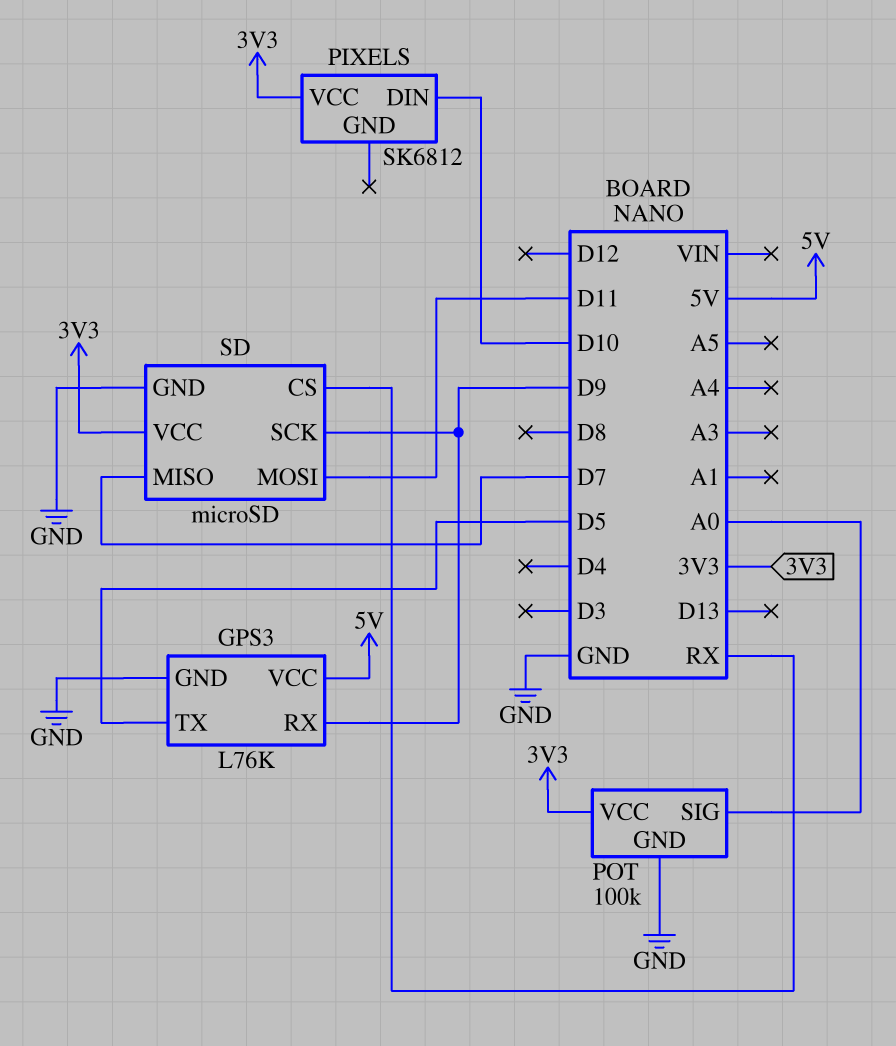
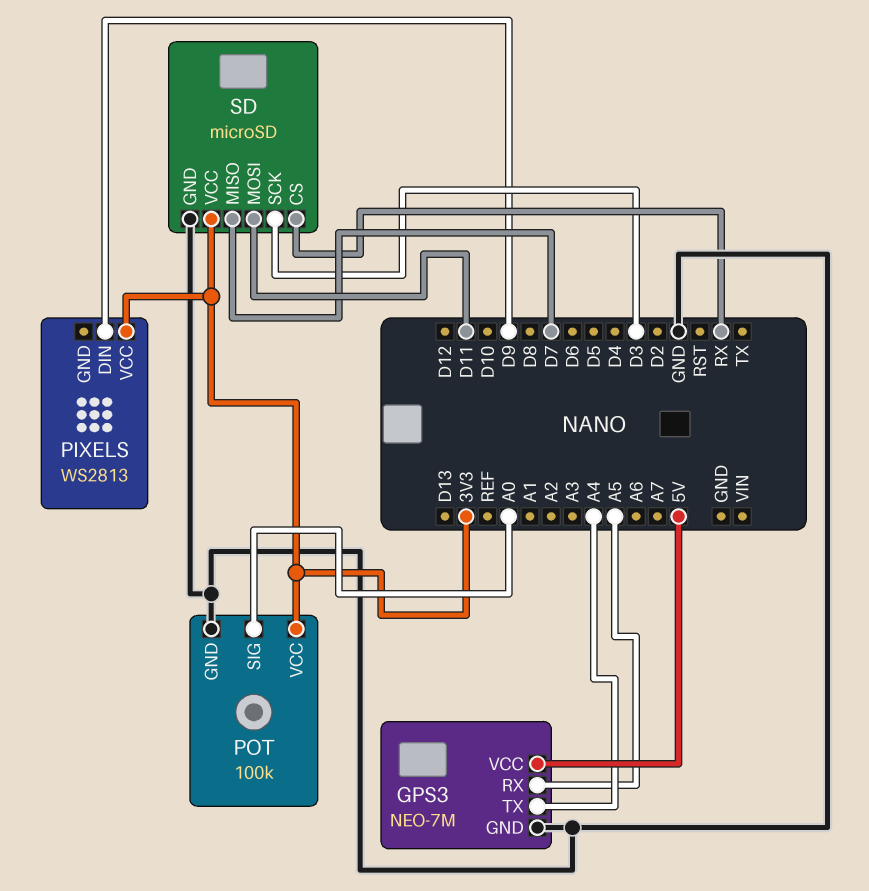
GPS3: L76K -> NEO-7M
GPS3 pin RX: D9 -> A5
GPS3 pin TX: D5 -> A4
PIXELS: SK6812 -> WS2813
PIXELS pin DIN: D10 -> D9
SD pin SCK: D9 -> D3

